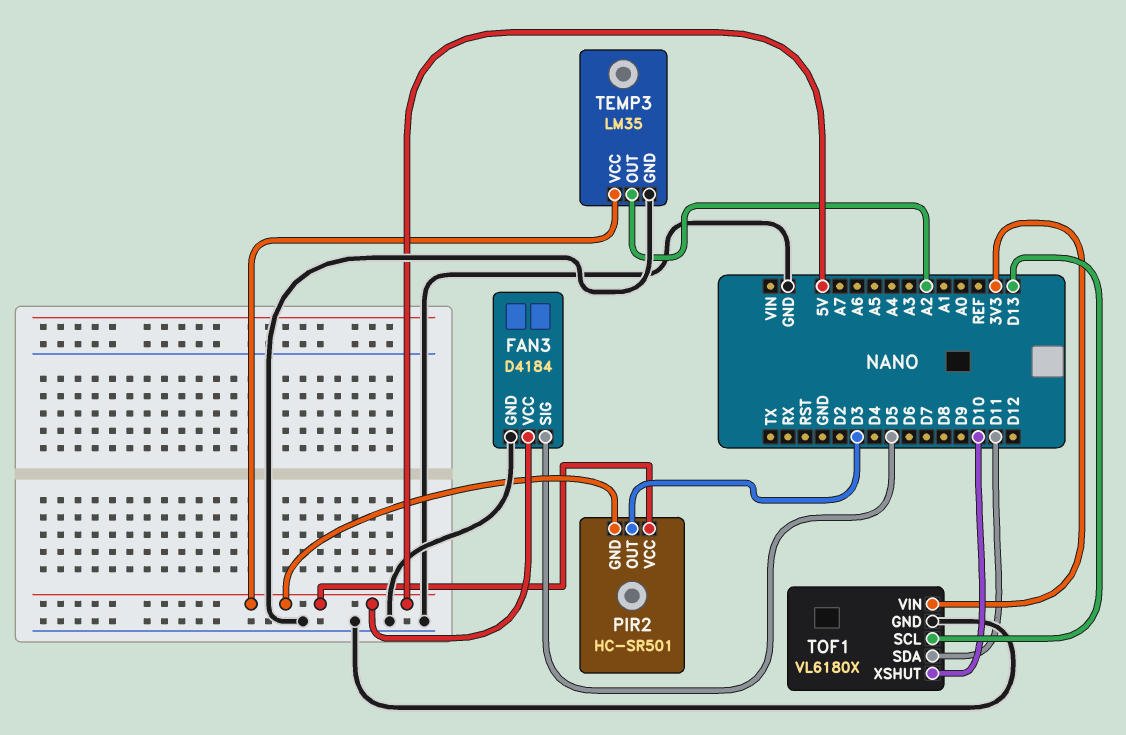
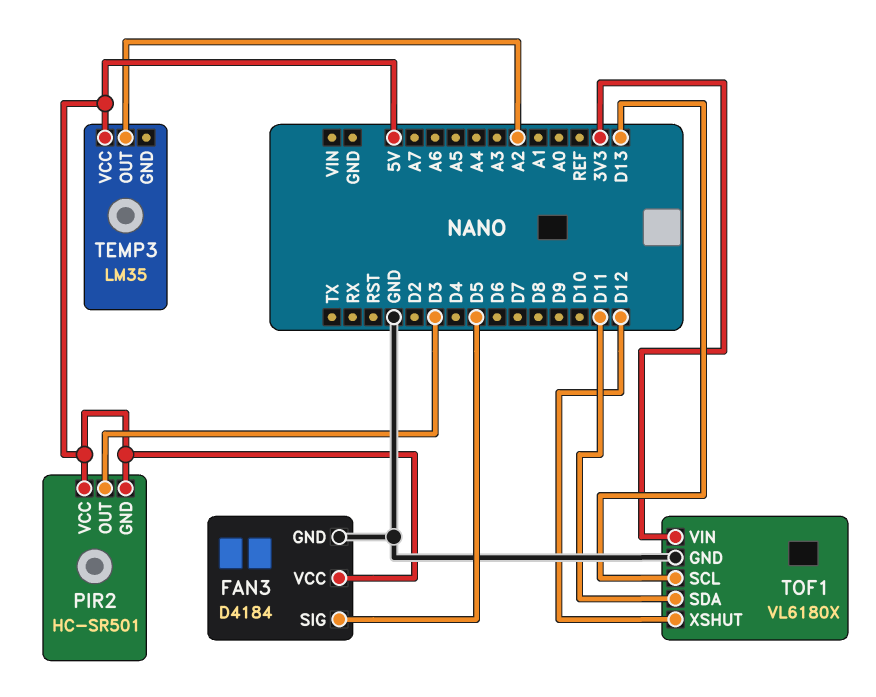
TEMP3 pin GND: GND -> none
TOF1 pin XSHUT: D10 -> D12

